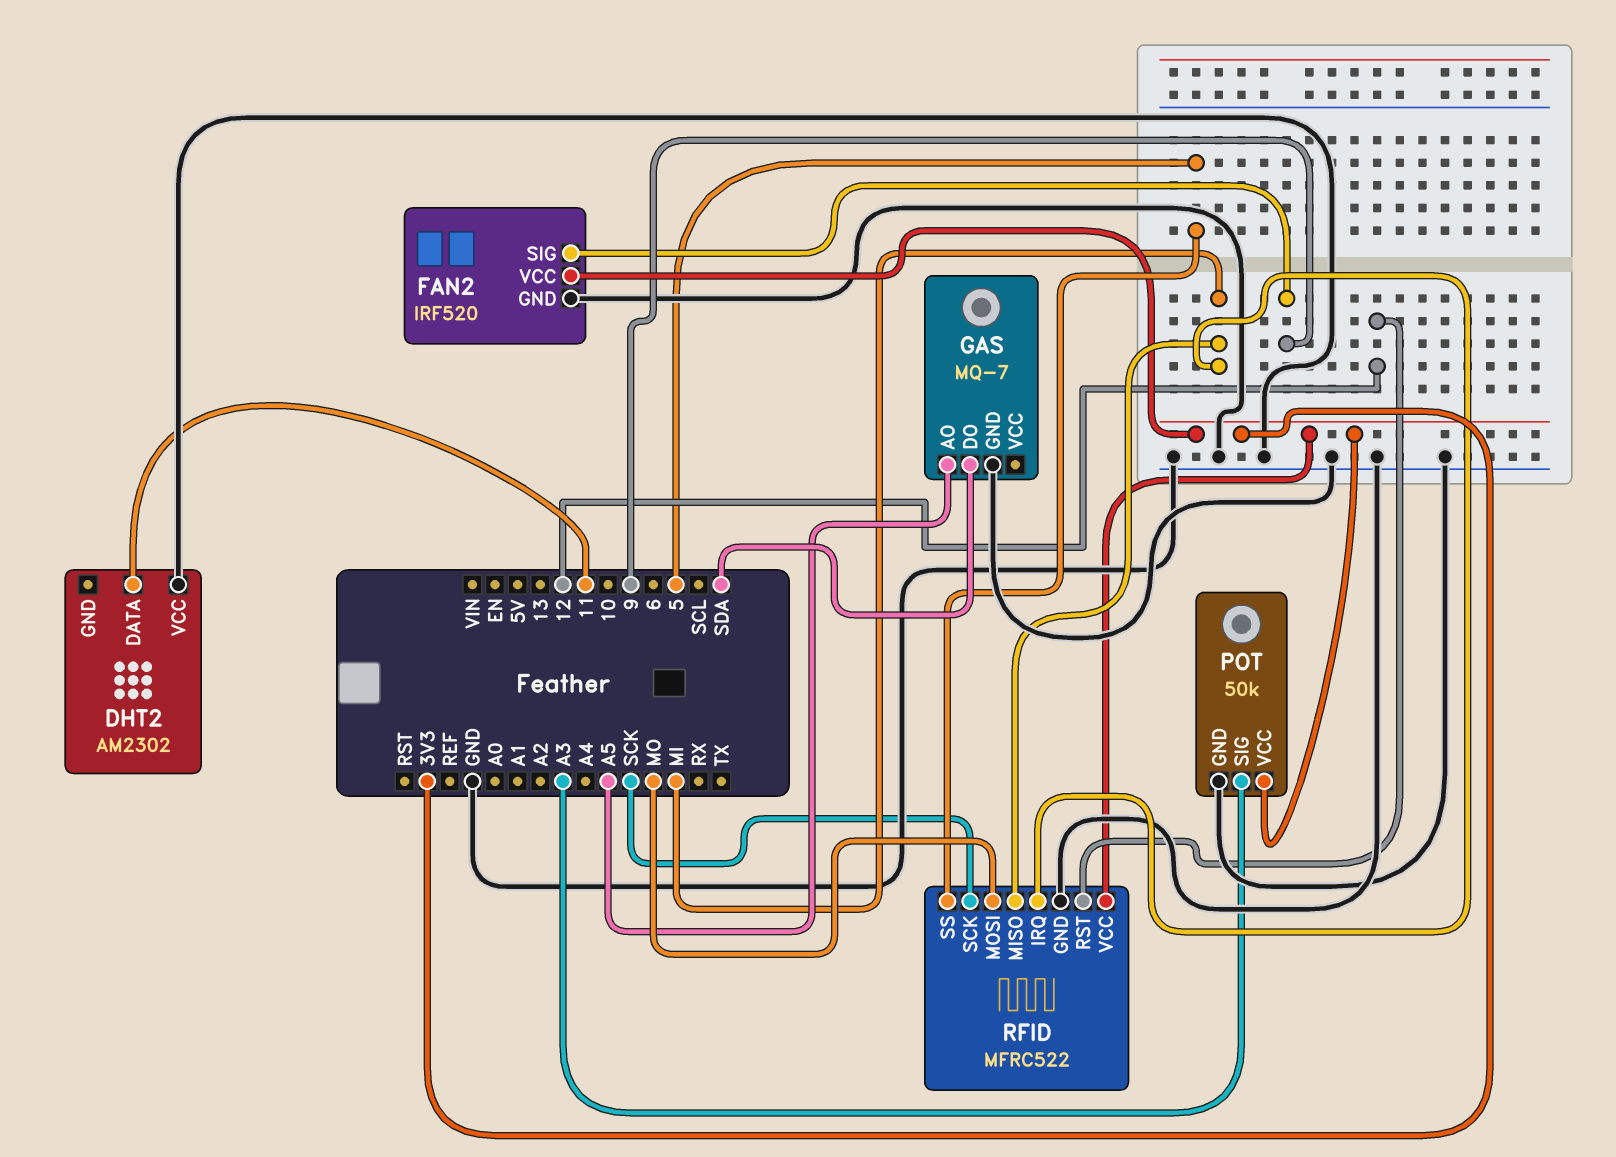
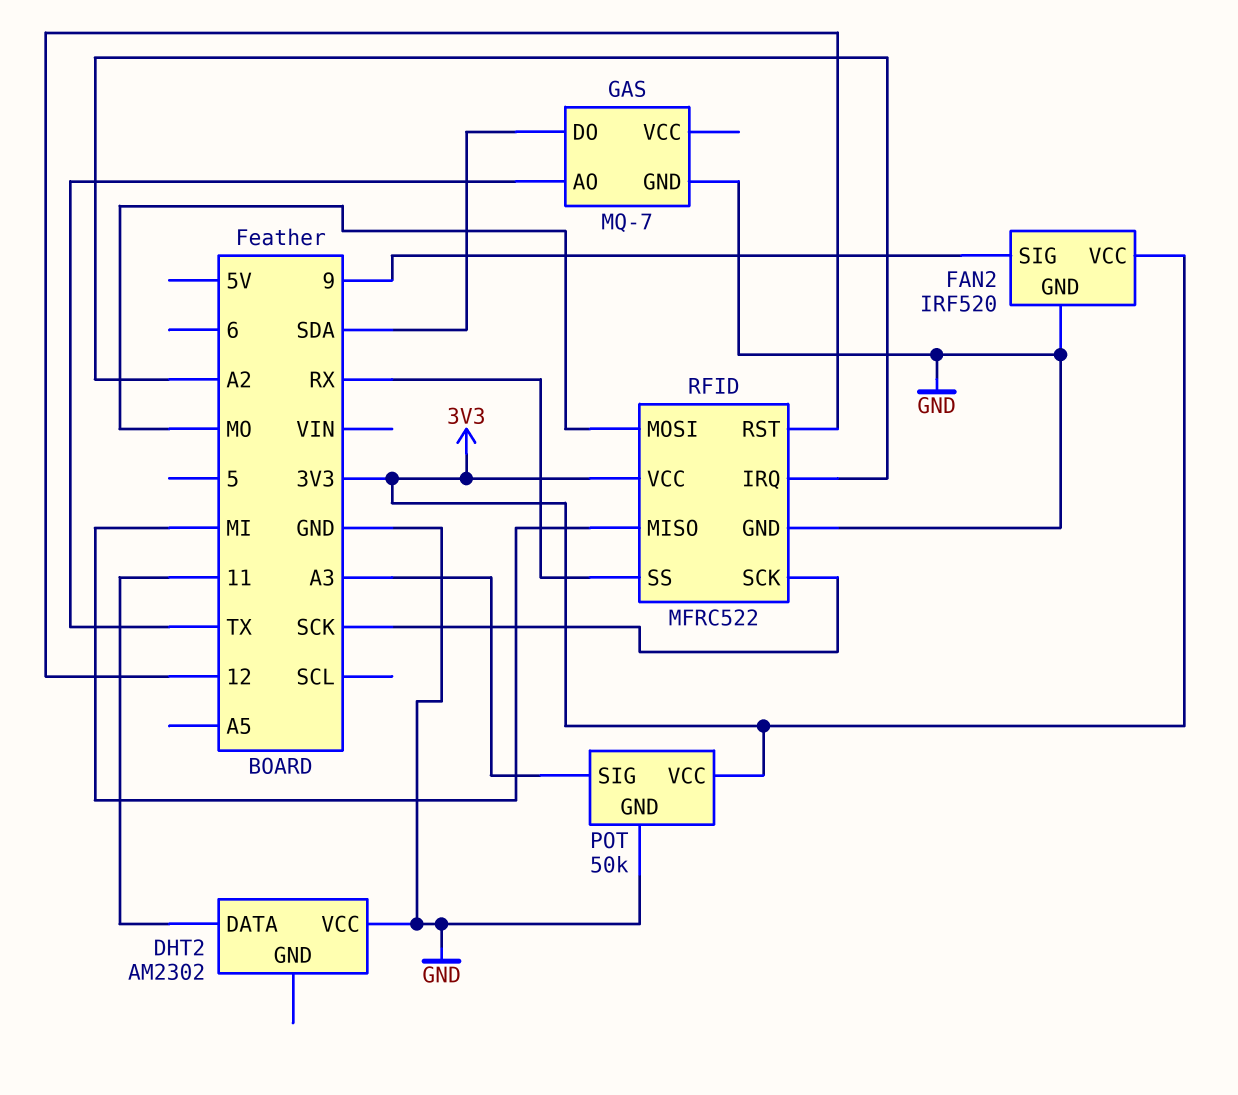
GAS pin AO: A5 -> TX
RFID pin IRQ: MI -> A2
RFID pin SS: 5 -> RX

